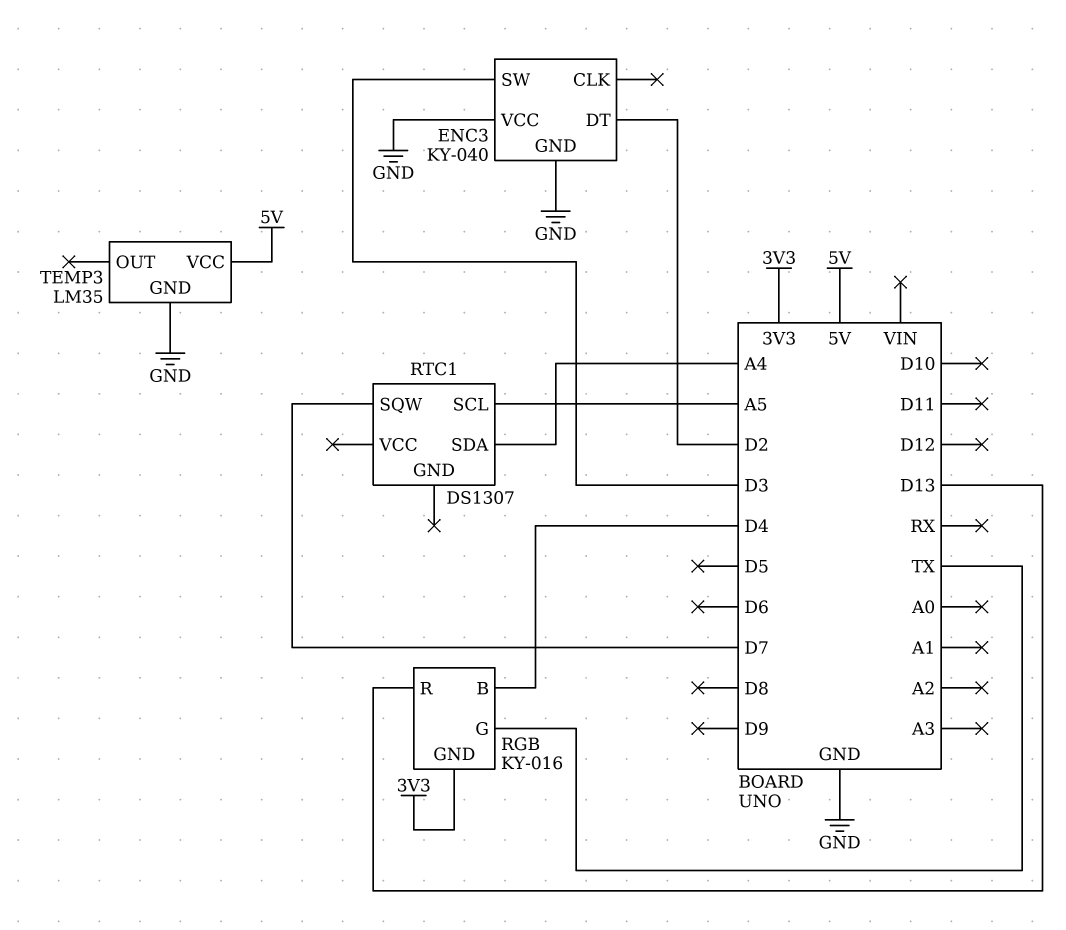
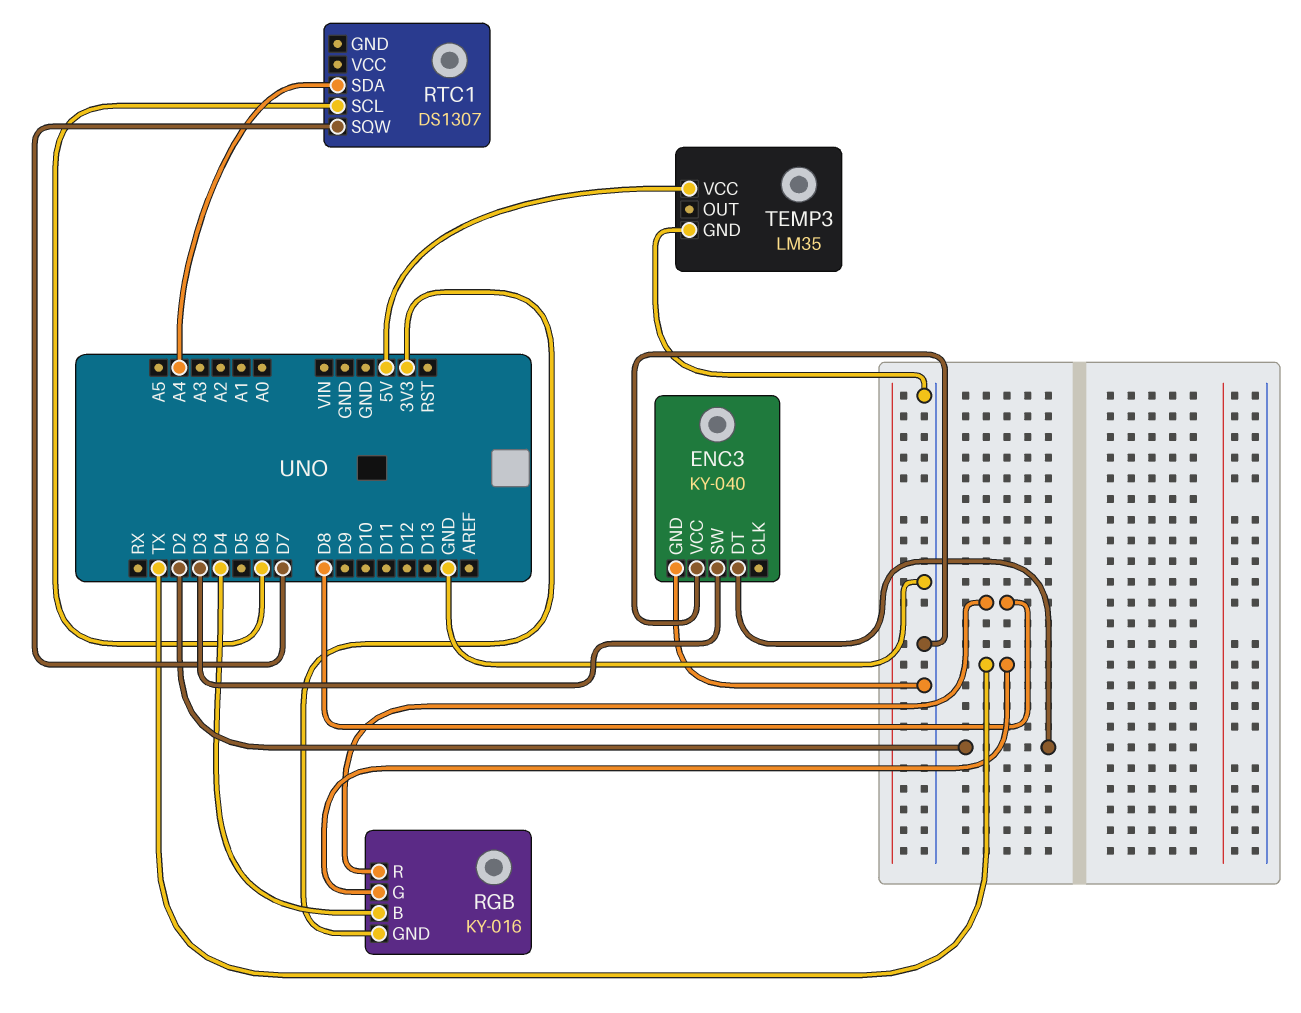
RGB pin R: D13 -> D8
RTC1 pin SCL: A5 -> D6

